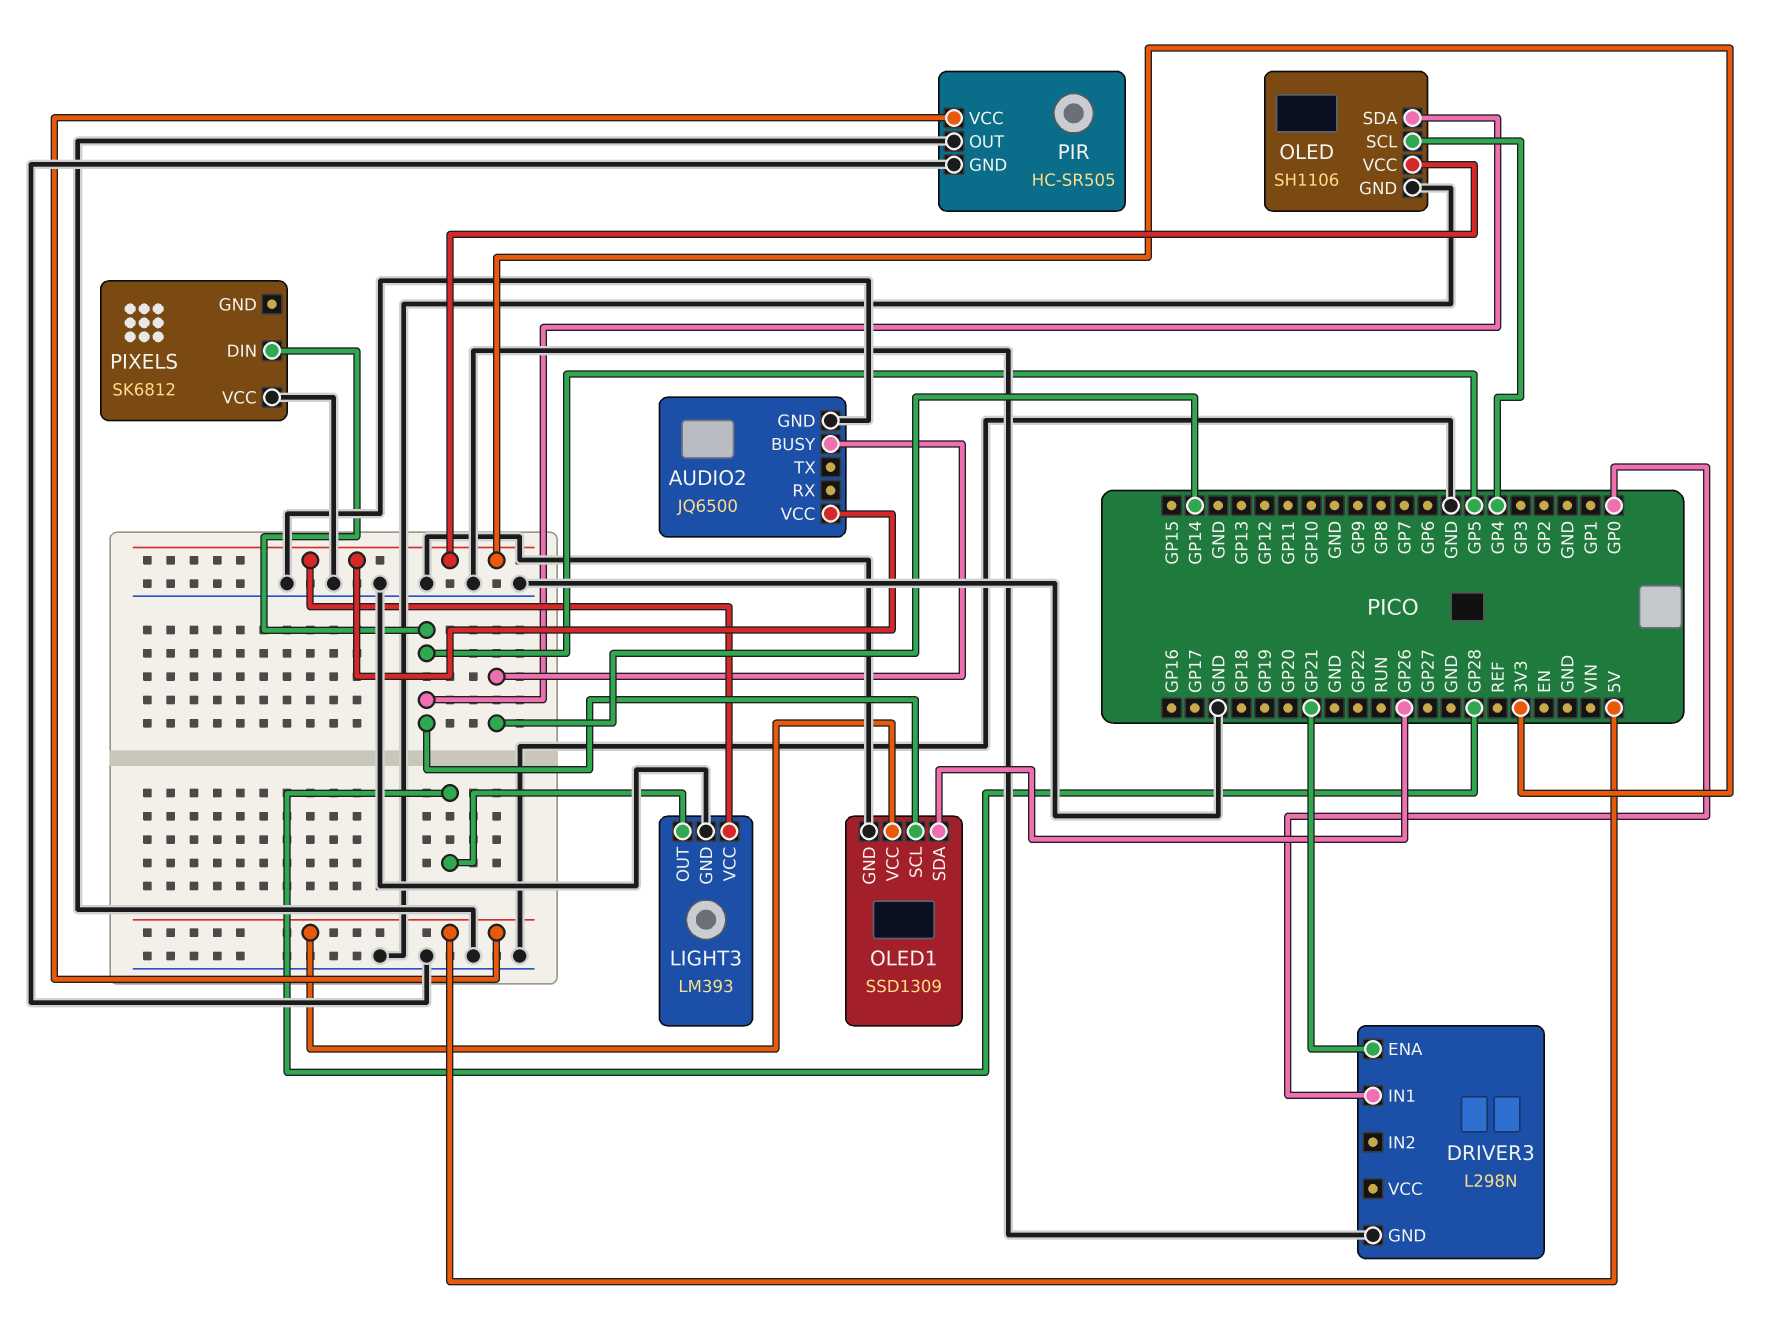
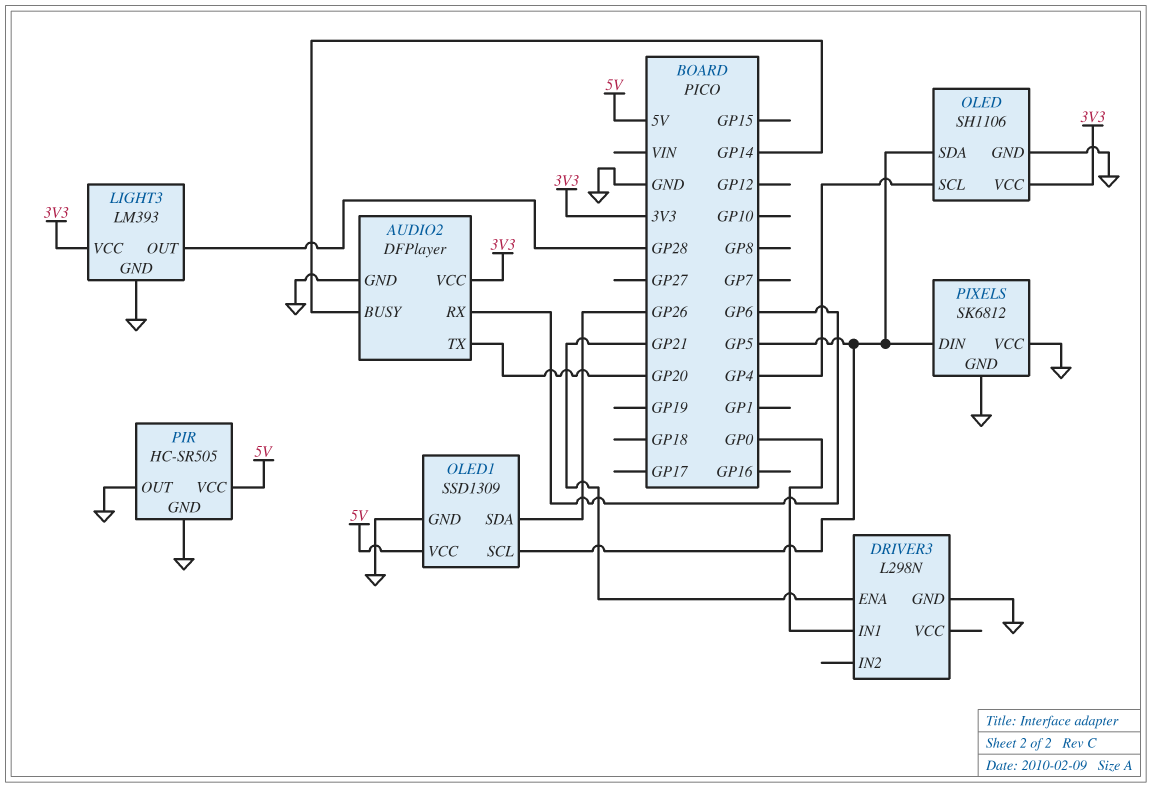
AUDIO2: JQ6500 -> DFPlayer
AUDIO2 pin RX: none -> GP6
AUDIO2 pin TX: none -> GP20
PIXELS pin GND: none -> GND

